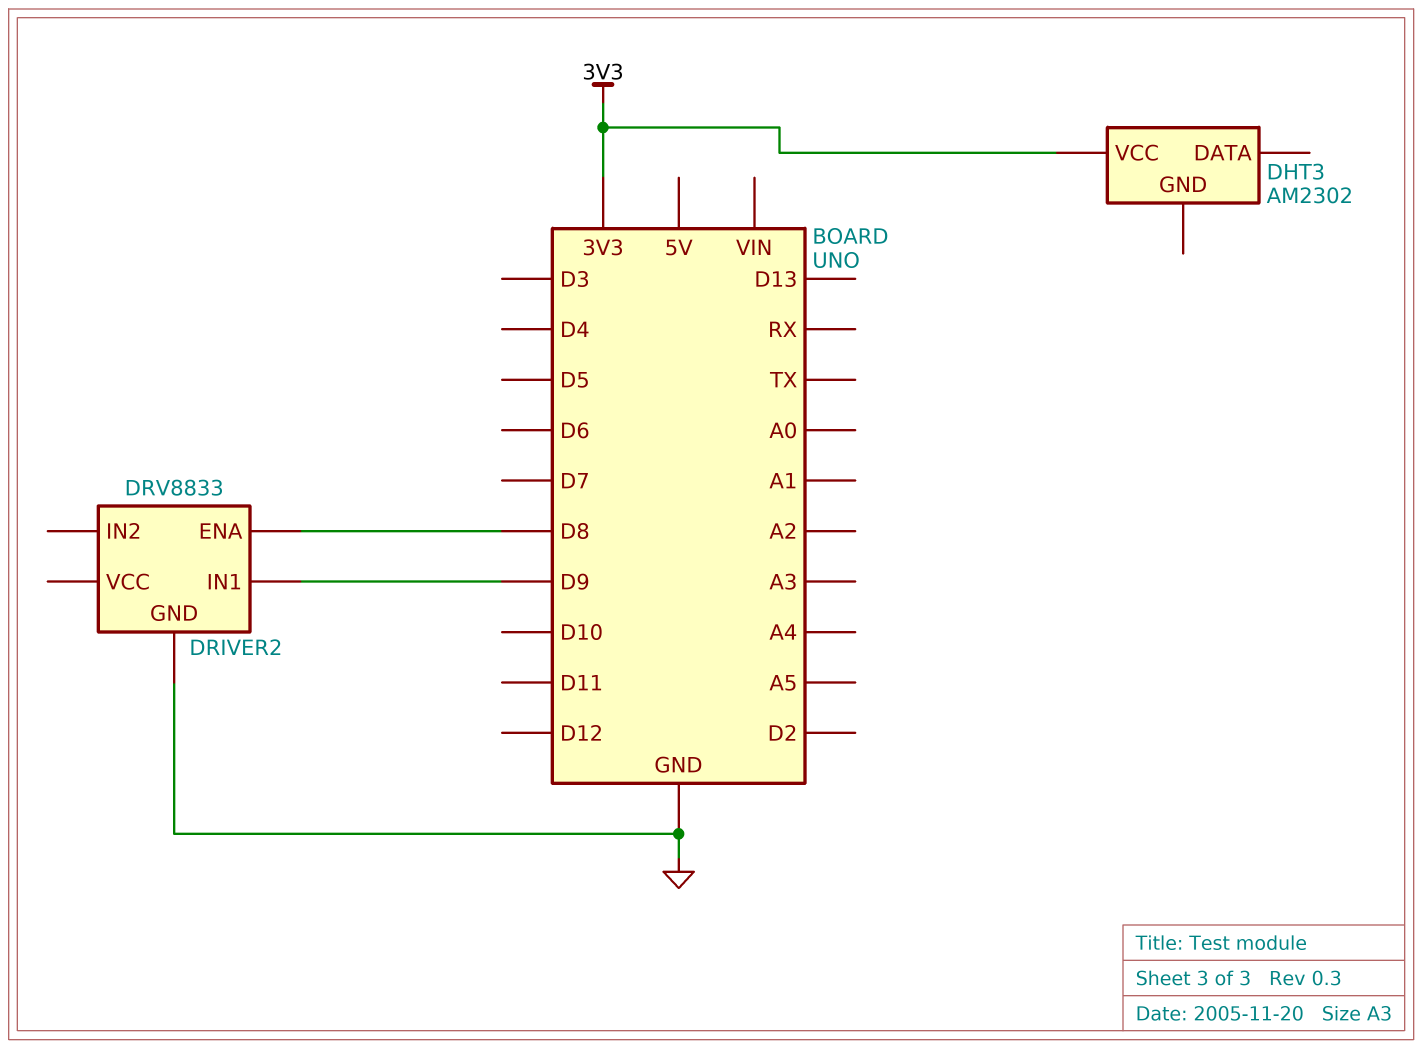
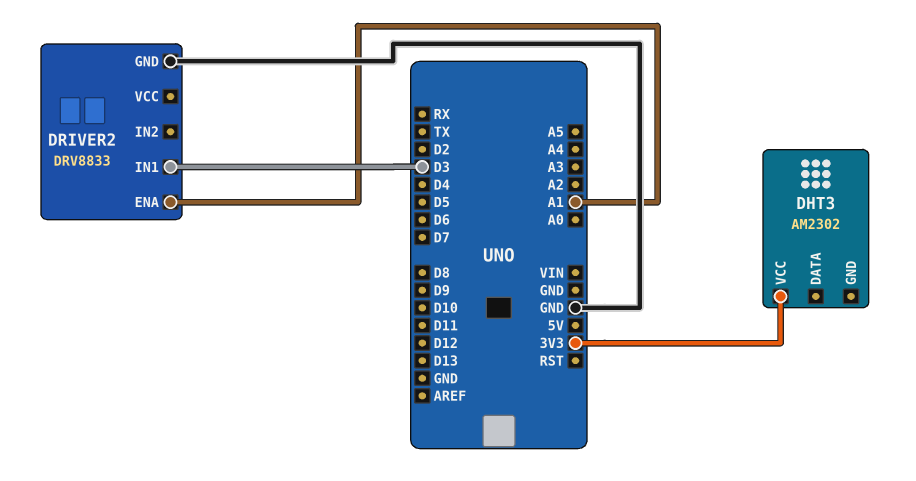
DRIVER2 pin ENA: D8 -> A1
DRIVER2 pin IN1: D9 -> D3

